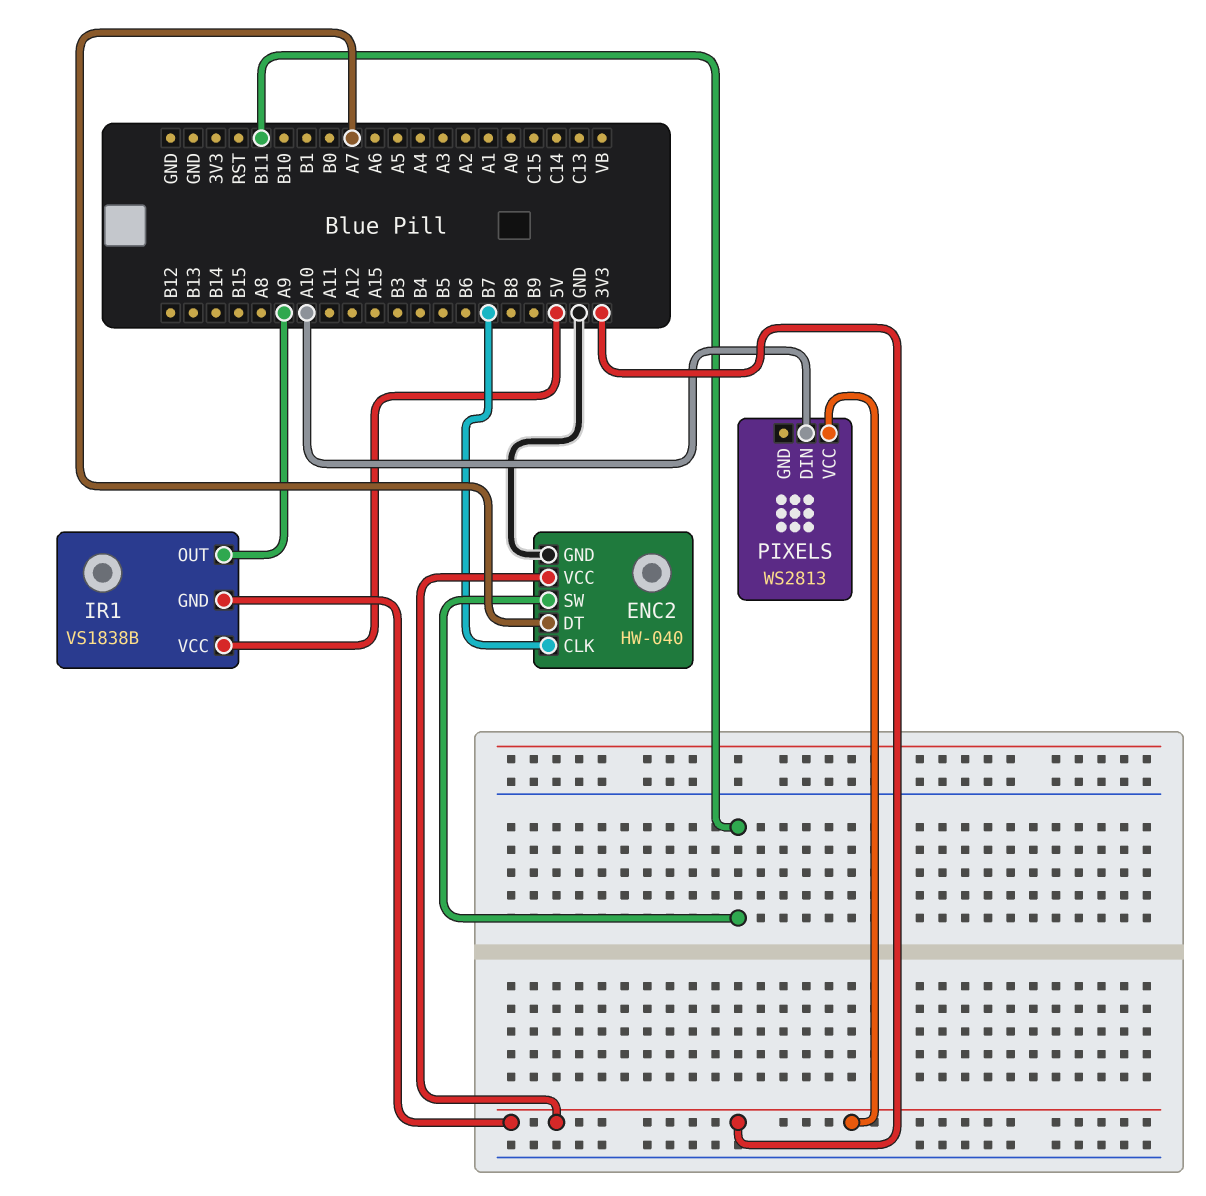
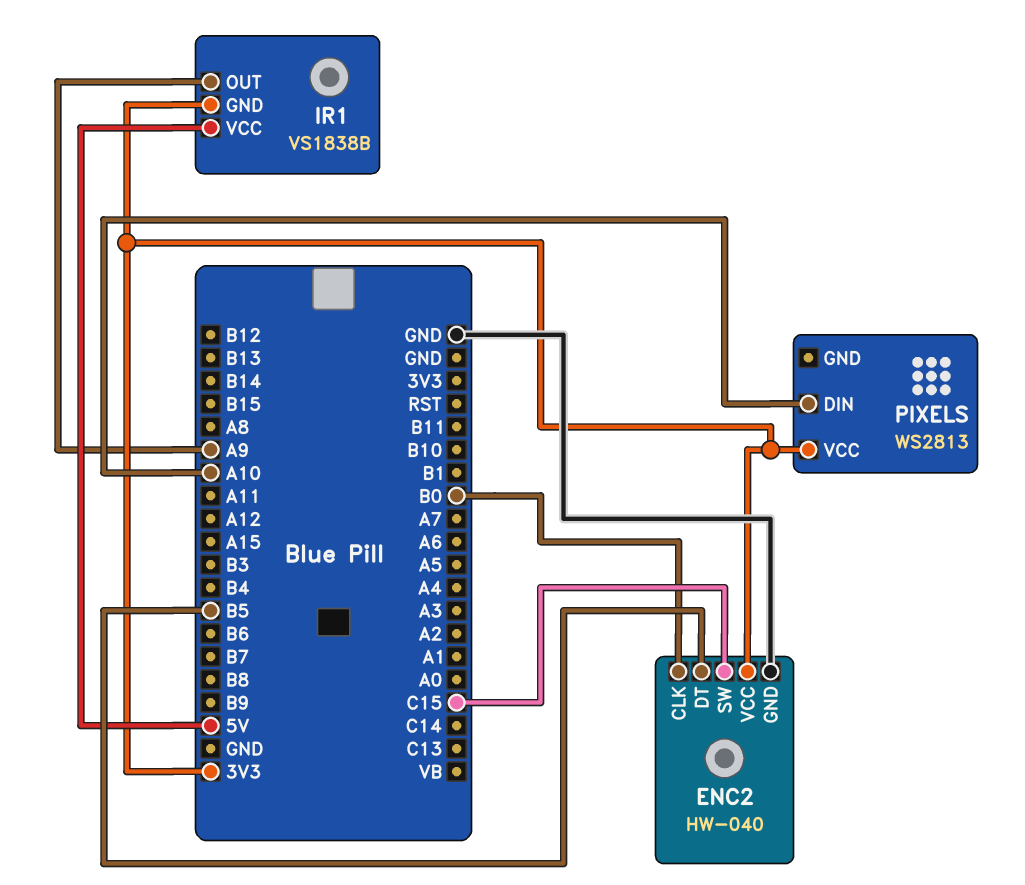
ENC2 pin CLK: B7 -> B0
ENC2 pin DT: A7 -> B5
ENC2 pin SW: B11 -> C15

